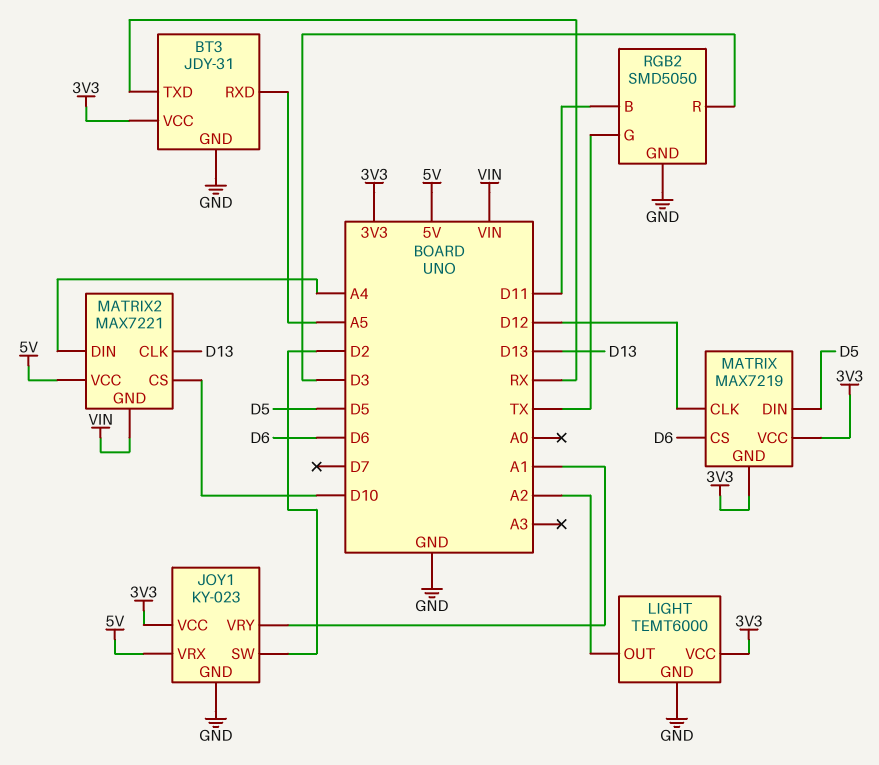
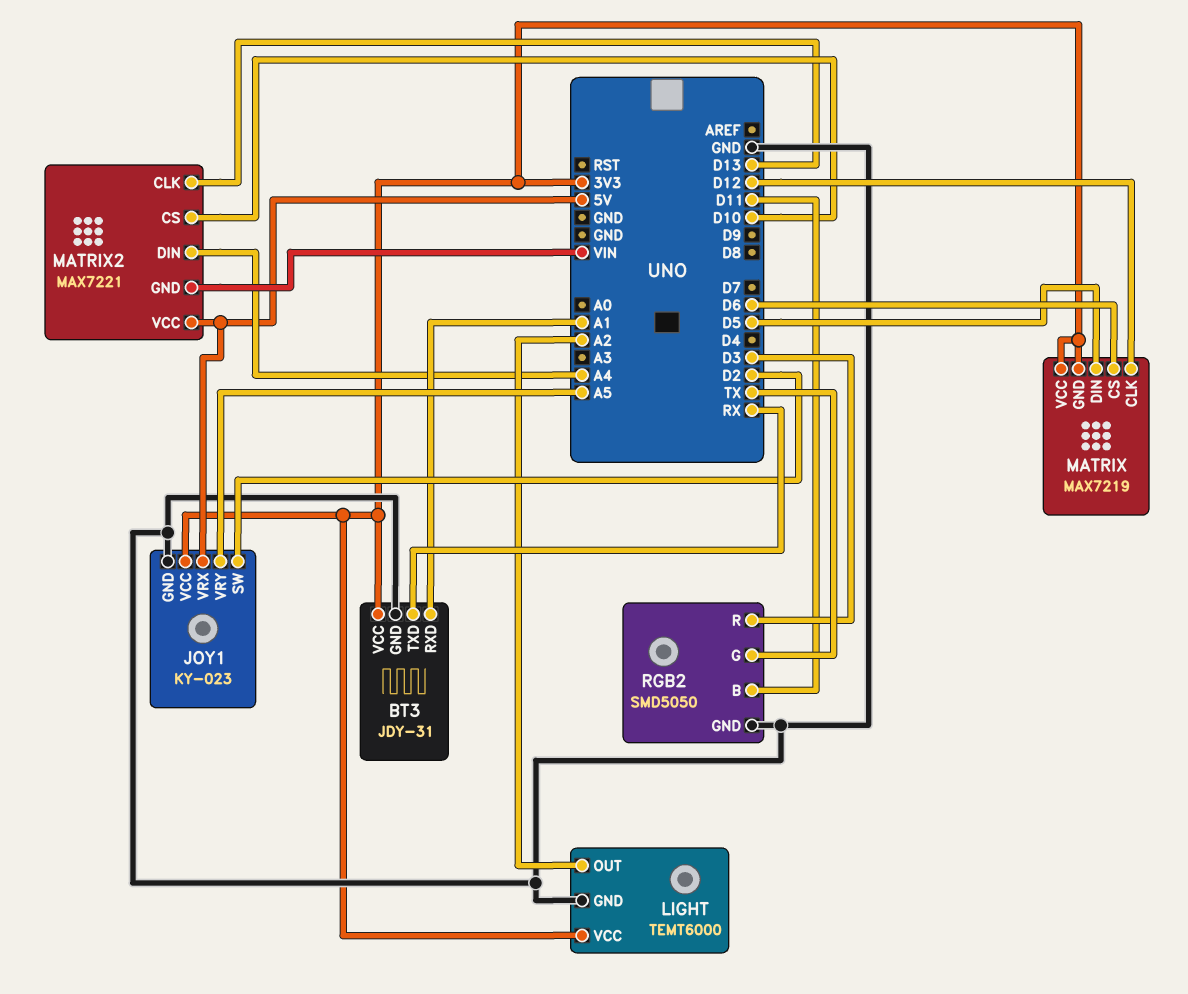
BT3 pin RXD: A5 -> A1
JOY1 pin VRY: A1 -> A5

